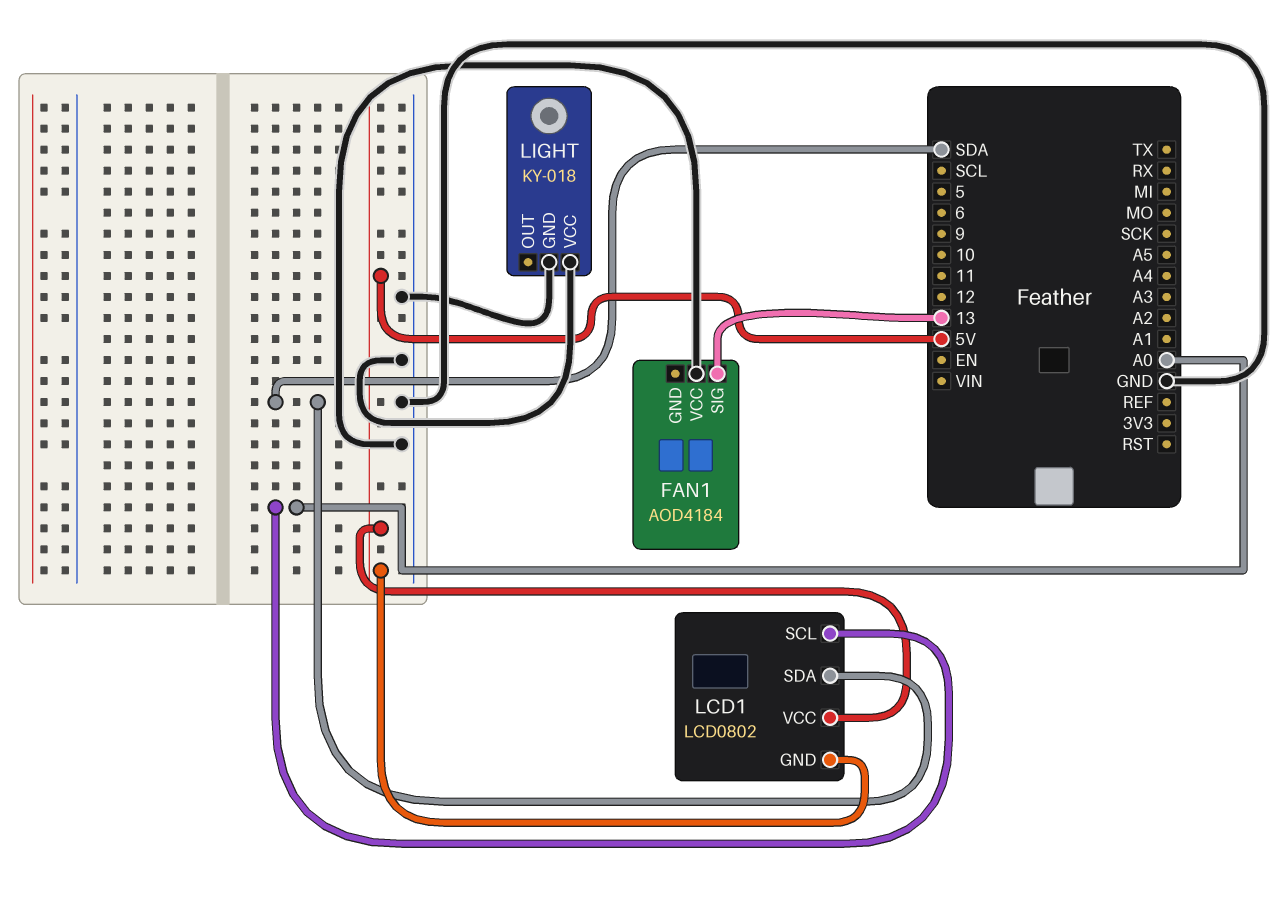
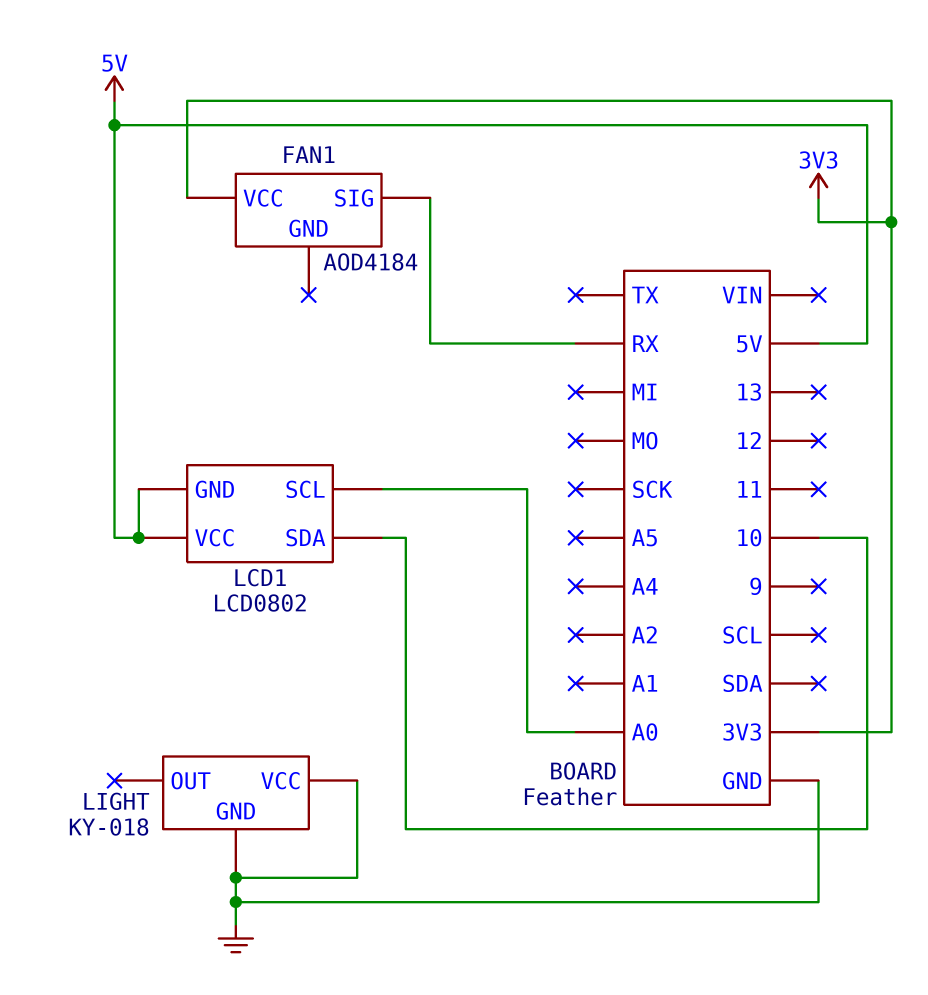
FAN1 pin SIG: 13 -> RX
FAN1 pin VCC: GND -> 3V3
LCD1 pin SDA: SDA -> 10

